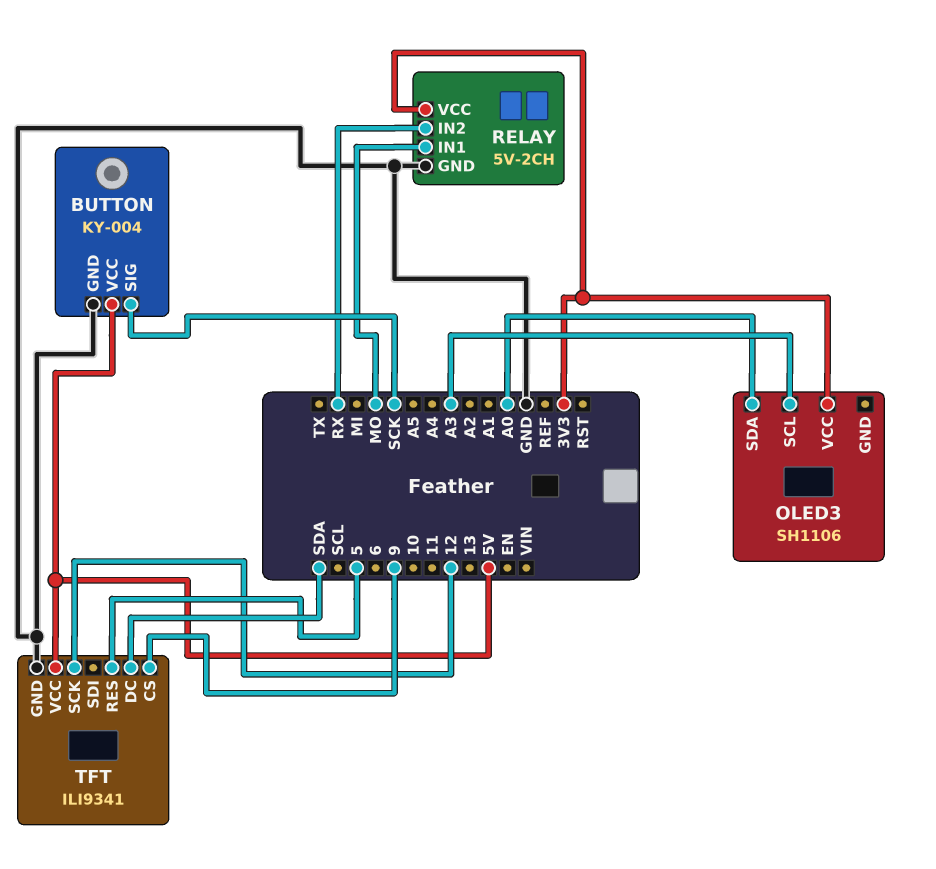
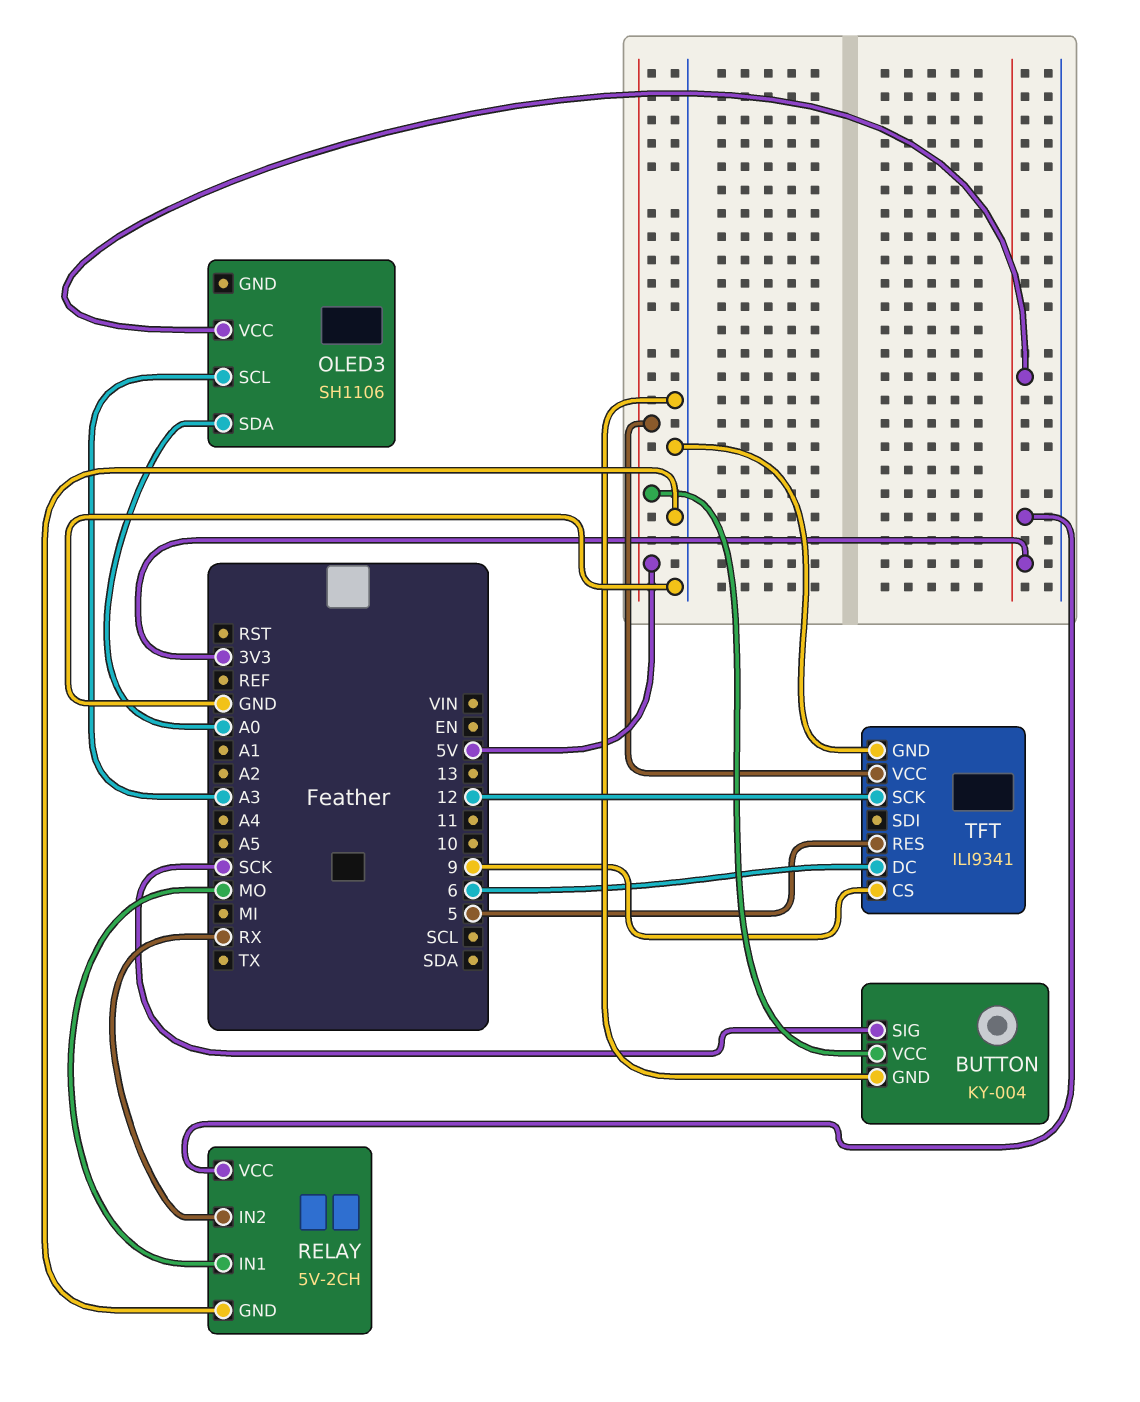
TFT pin DC: SDA -> 6

